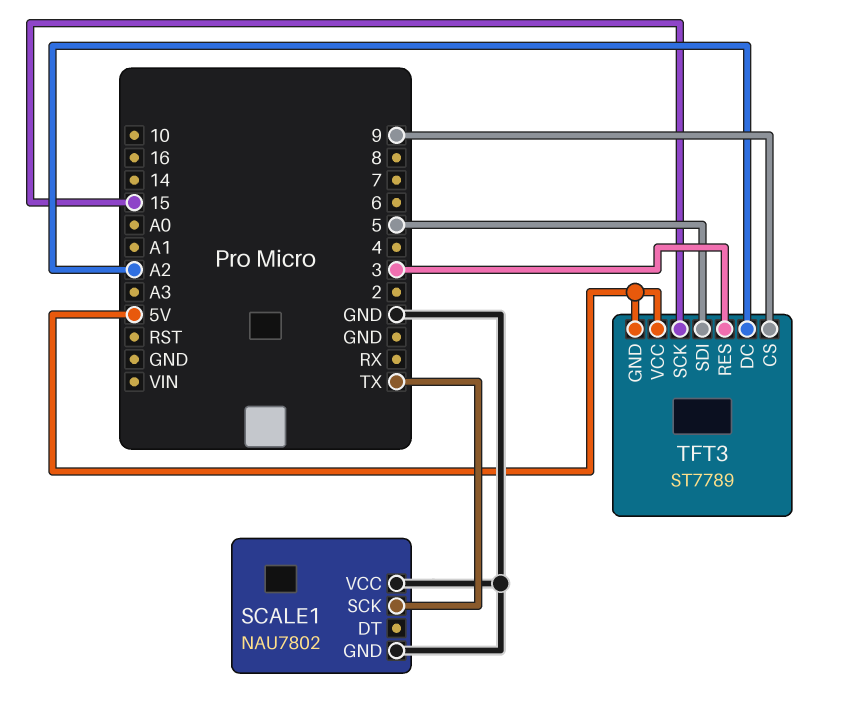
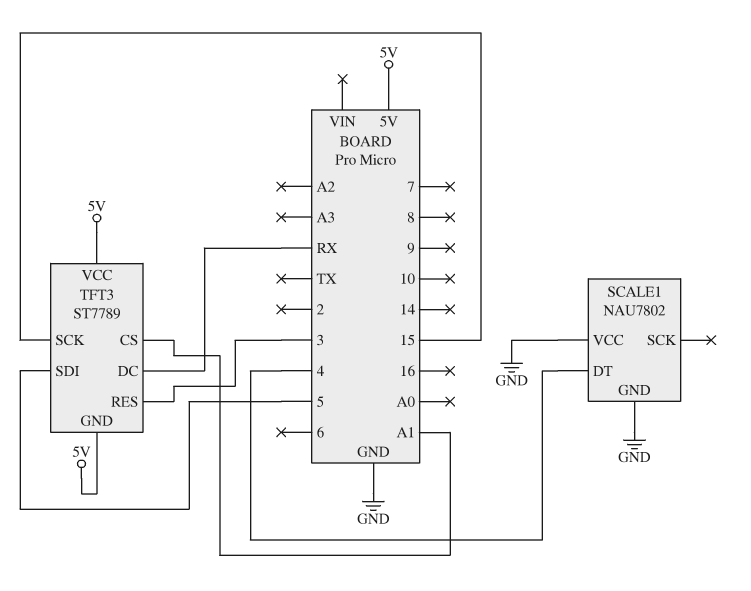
SCALE1 pin DT: none -> 4
SCALE1 pin SCK: TX -> none
TFT3 pin CS: 9 -> A1
TFT3 pin DC: A2 -> RX

